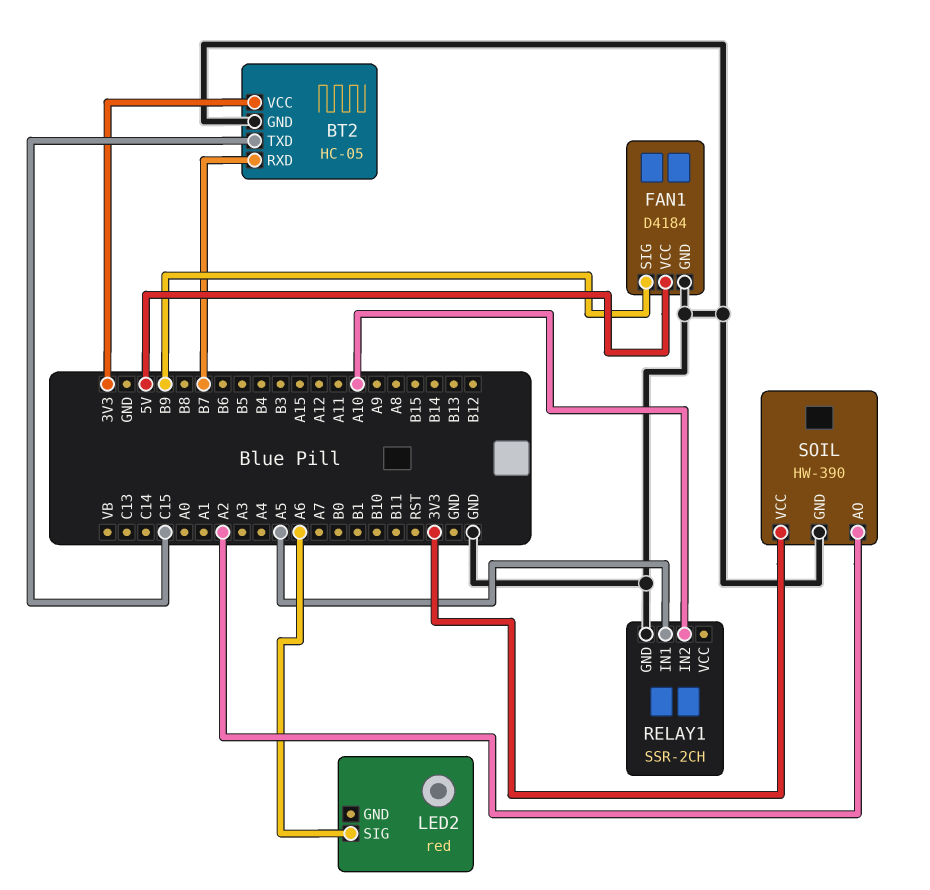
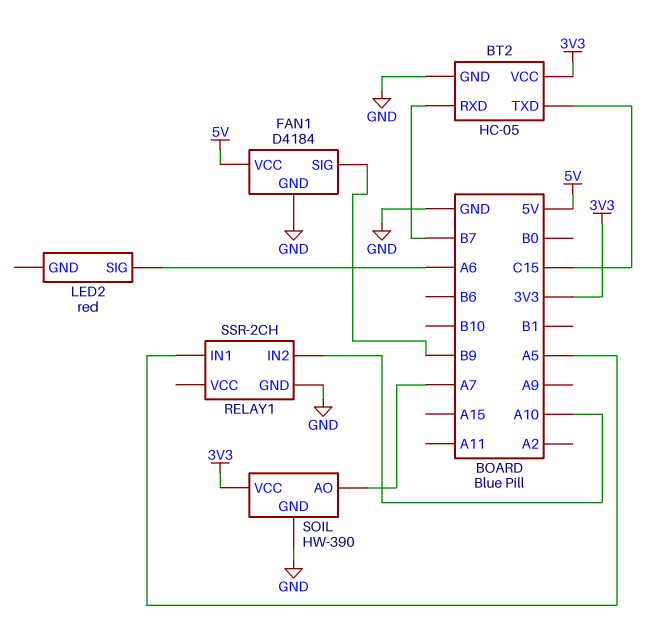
SOIL pin AO: A2 -> A7

